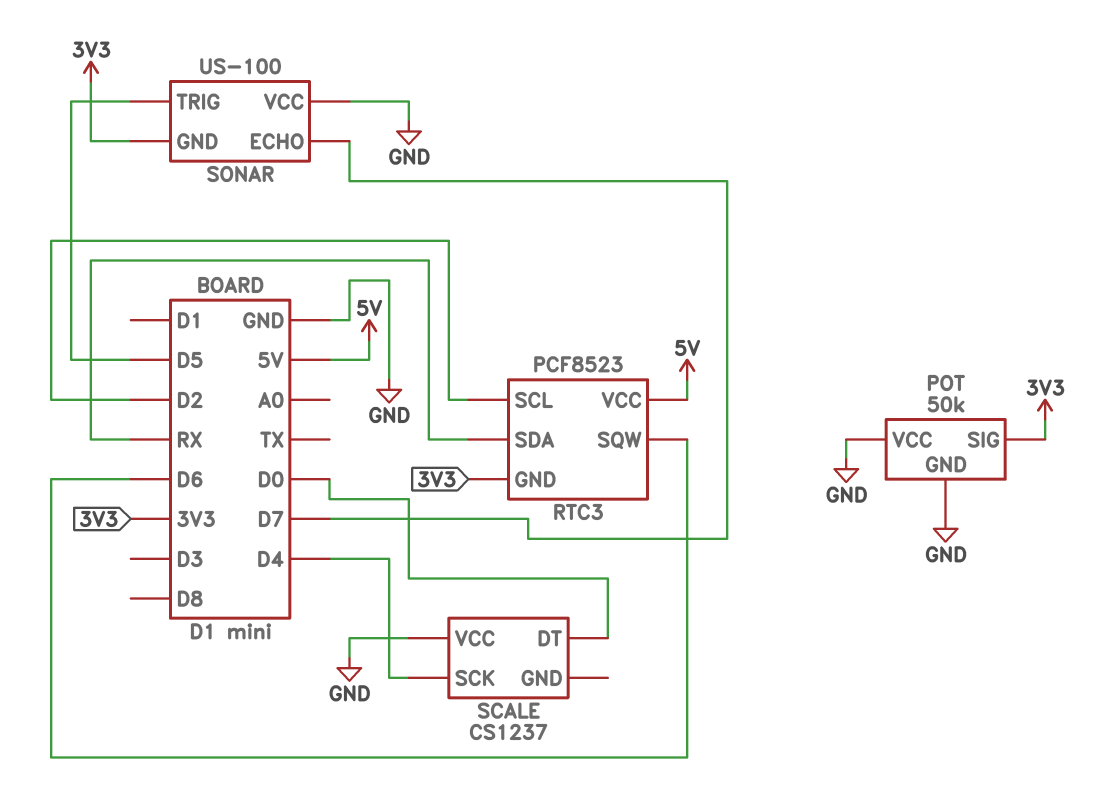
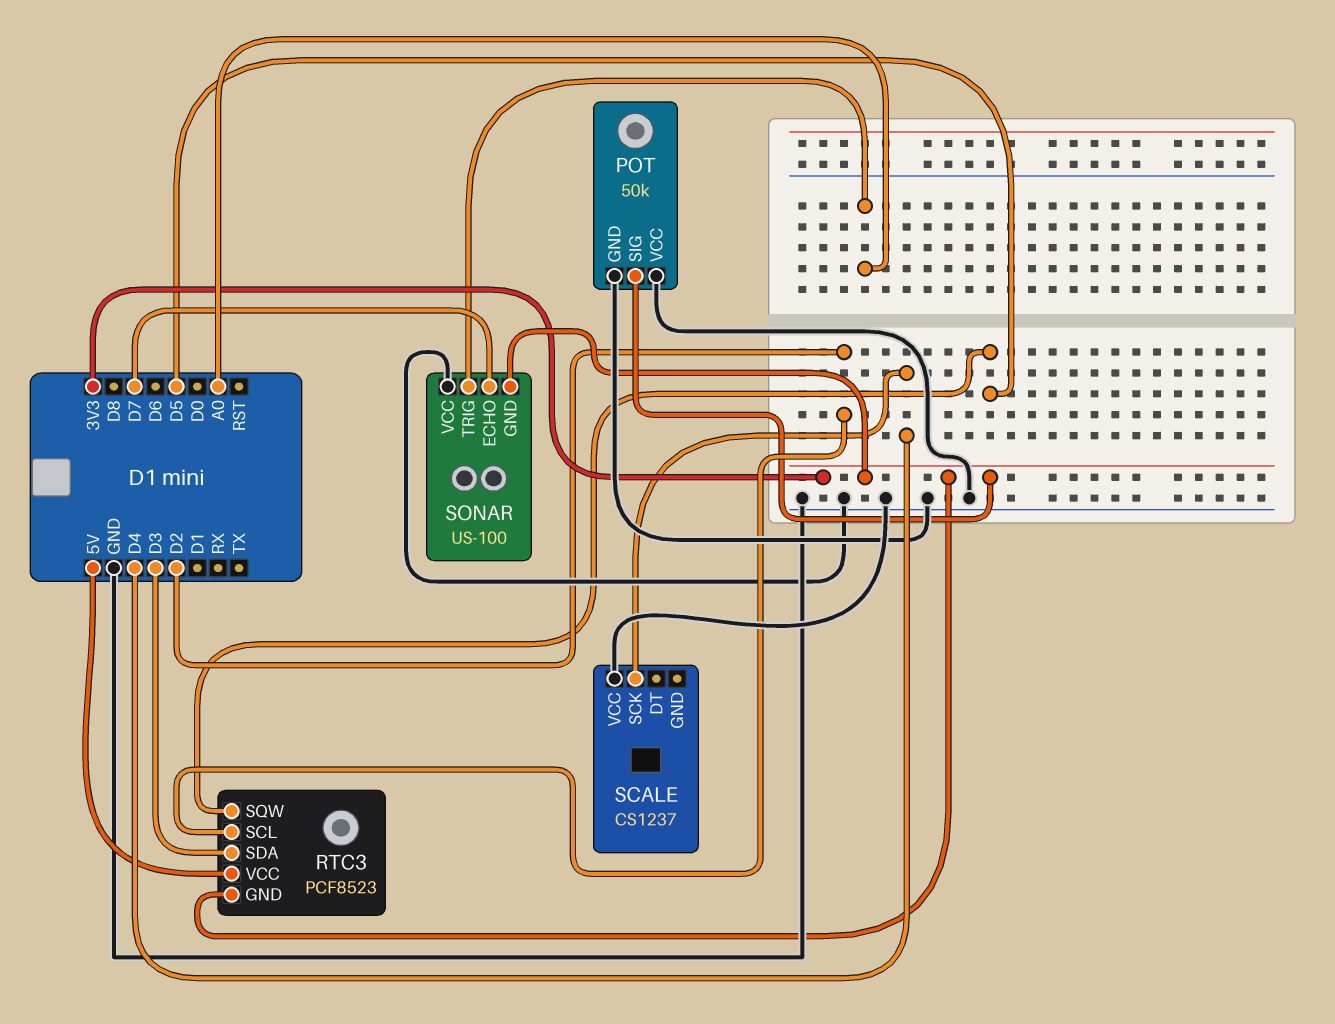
RTC3 pin SDA: RX -> D3
RTC3 pin SQW: D6 -> D5
SCALE pin DT: D0 -> none
SONAR pin TRIG: D5 -> A0

